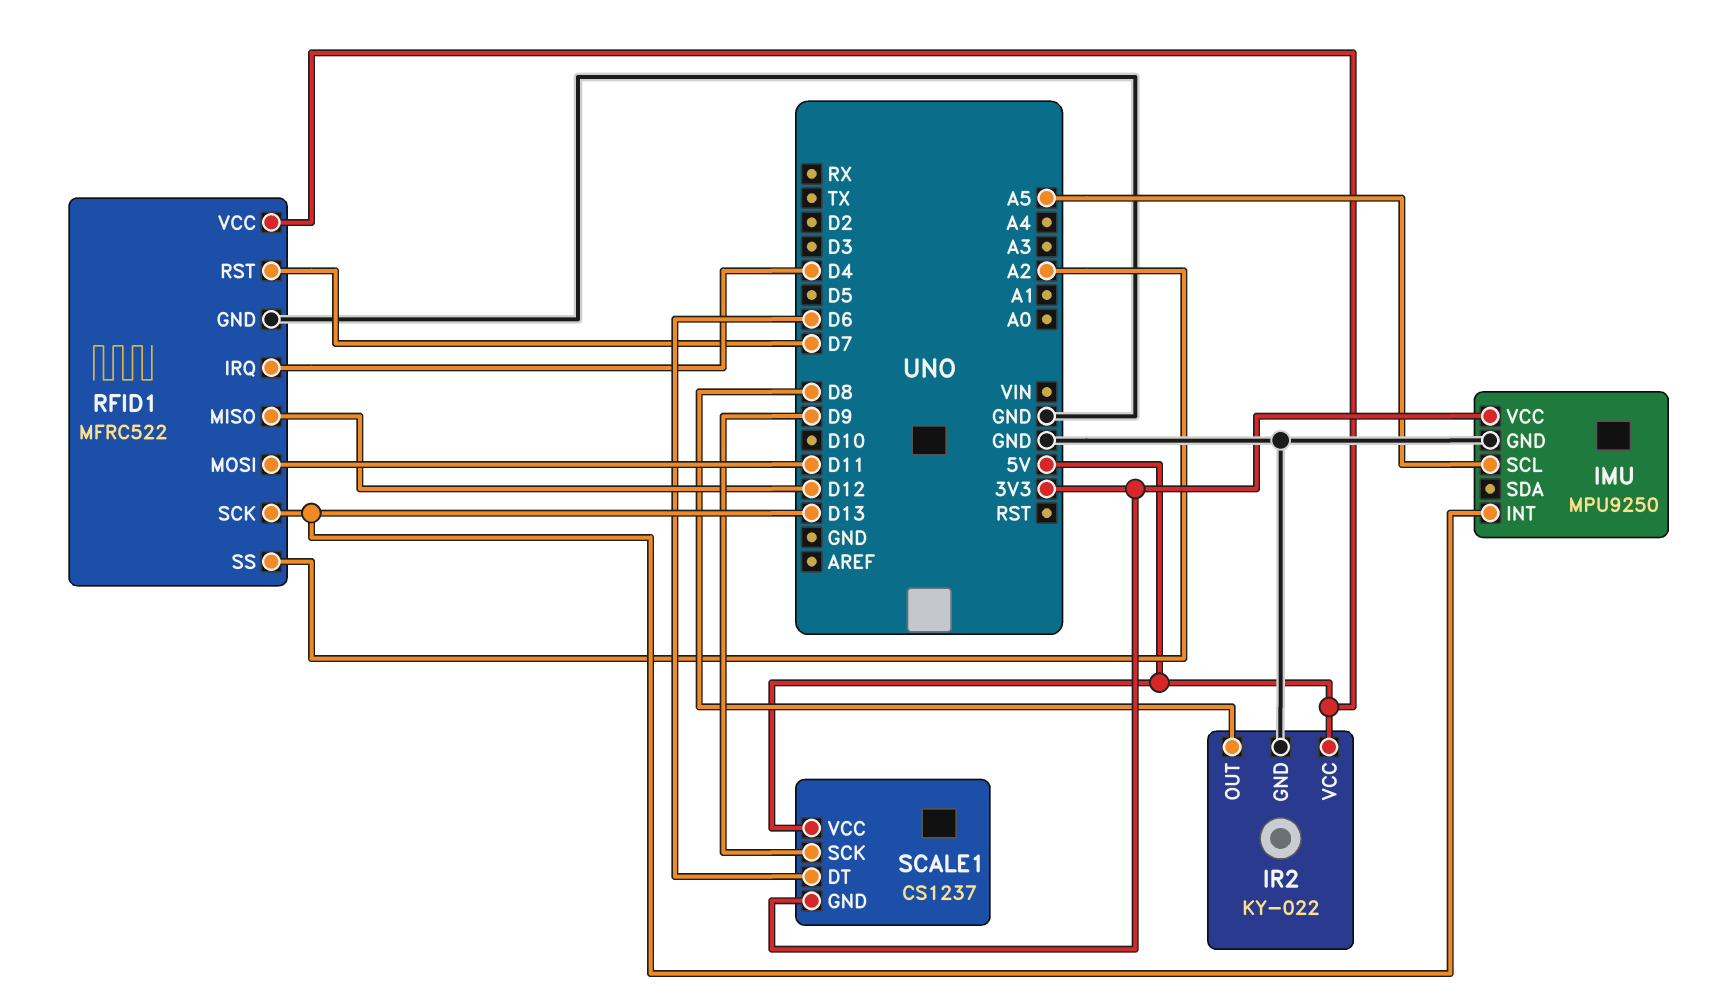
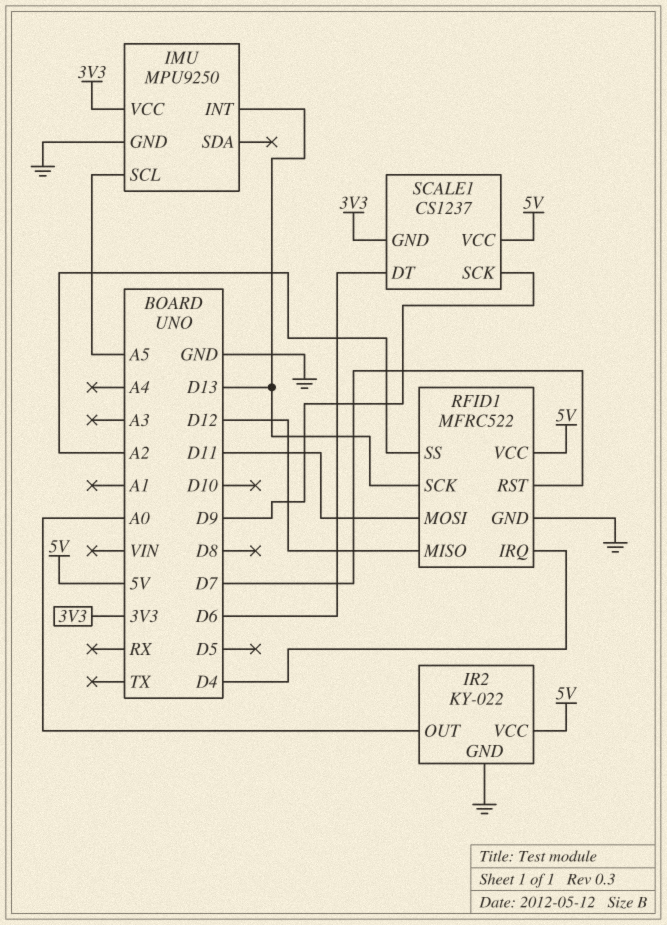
IR2 pin OUT: D8 -> A0

